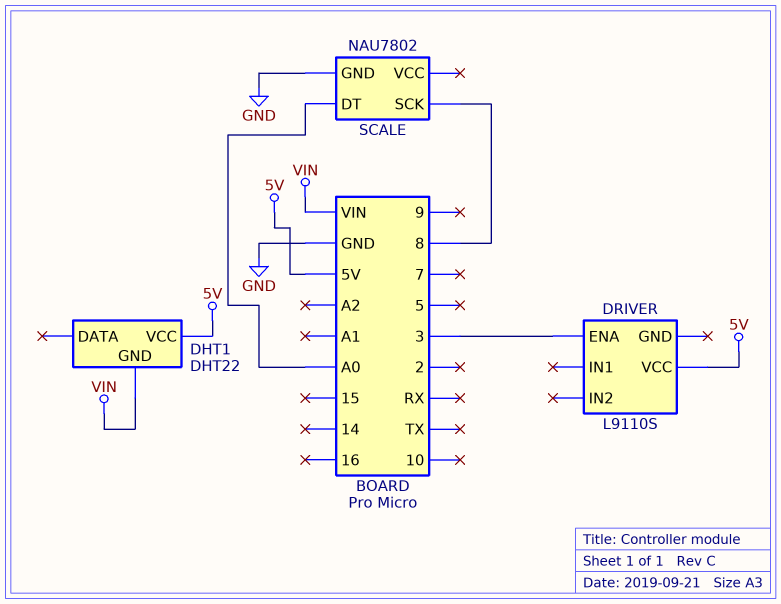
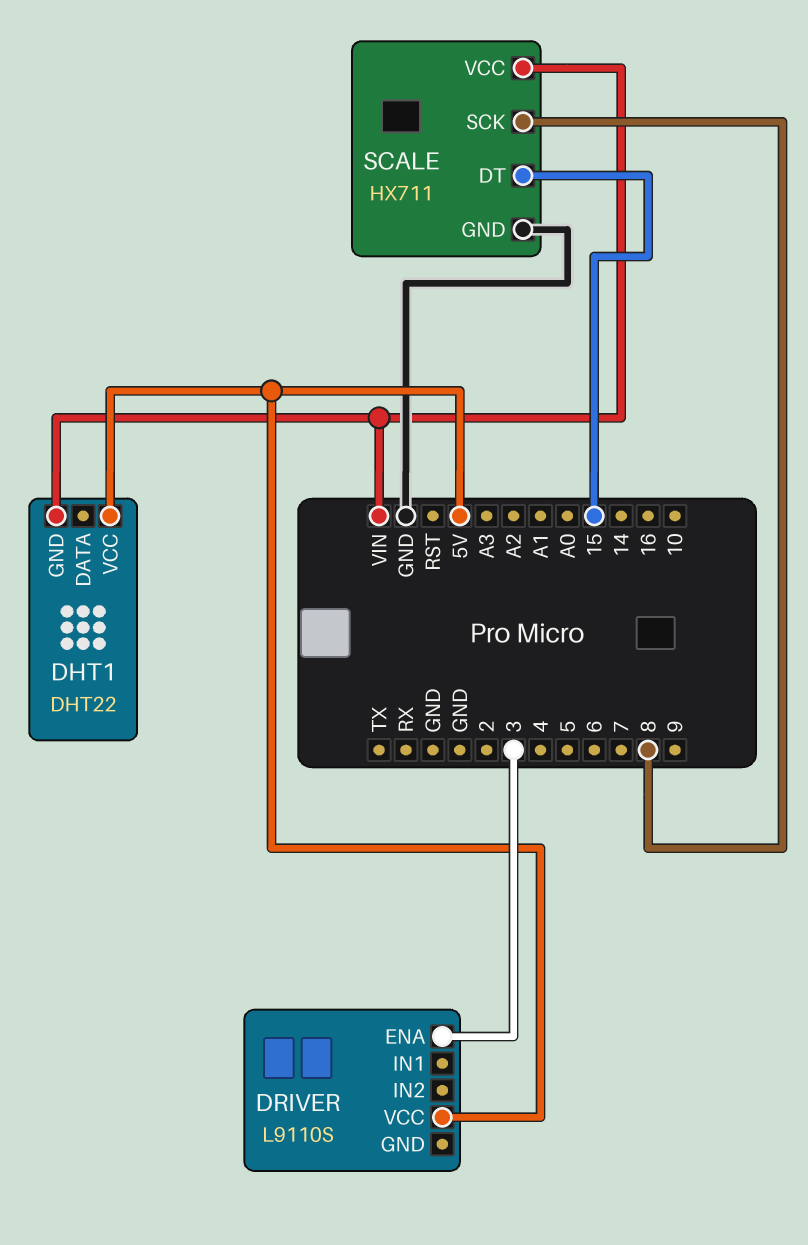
SCALE: NAU7802 -> HX711
SCALE pin DT: A0 -> 15
SCALE pin VCC: none -> VIN

